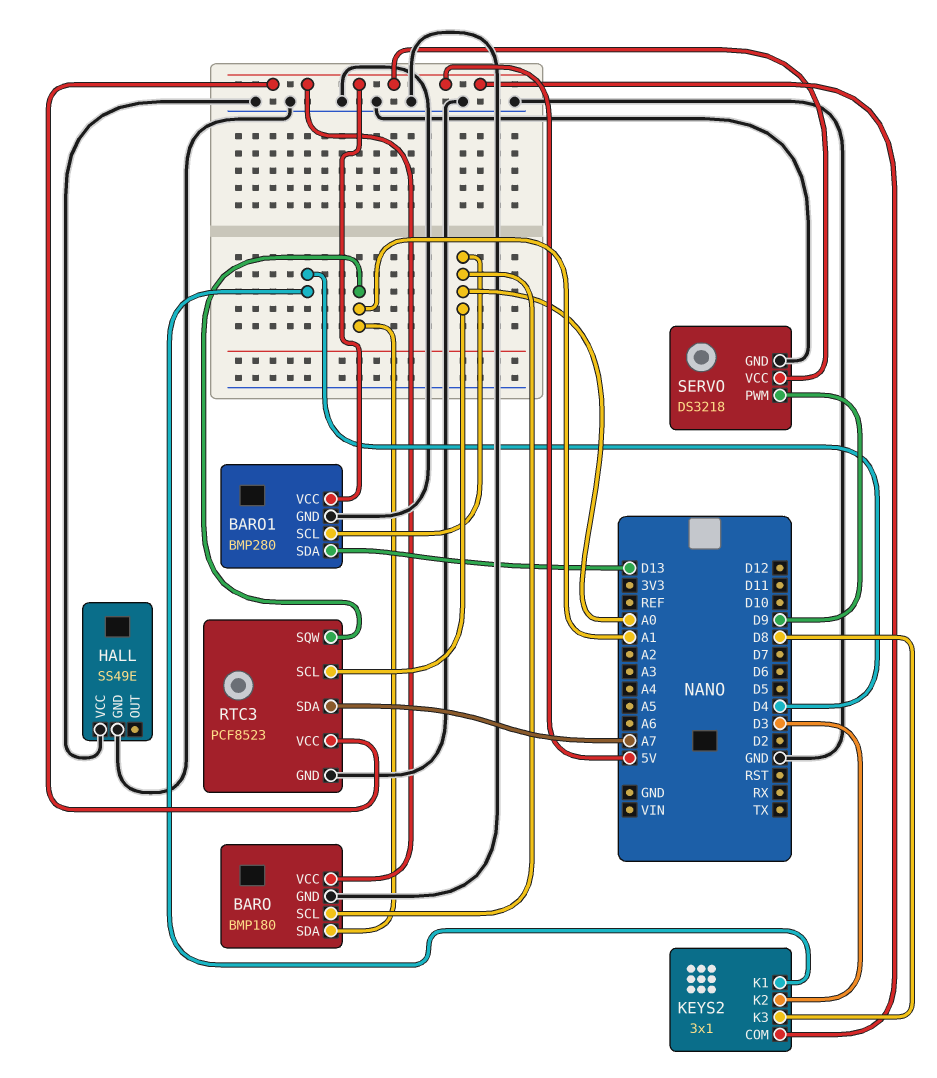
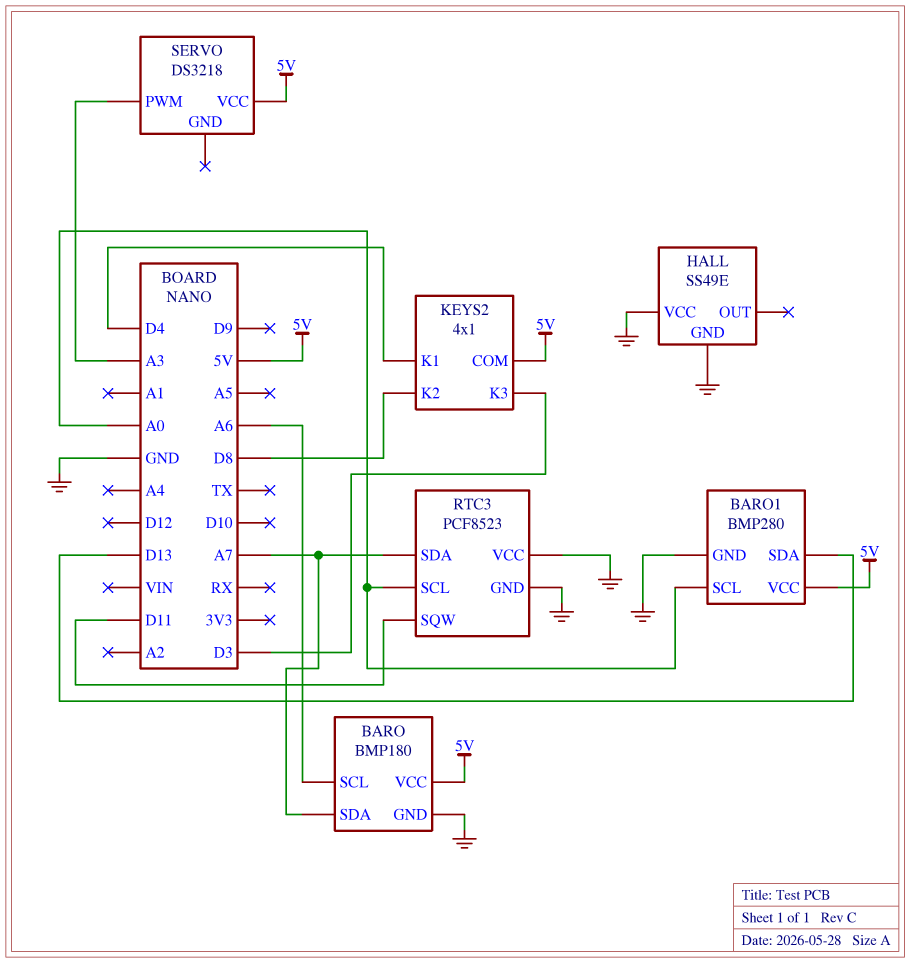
BARO pin SCL: A0 -> A6
BARO pin SDA: A1 -> A7
KEYS2: 3x1 -> 4x1
KEYS2 pin K2: D3 -> D8
KEYS2 pin K3: D8 -> D3
RTC3 pin SQW: A1 -> D11
RTC3 pin VCC: 5V -> GND
SERVO pin GND: GND -> none
SERVO pin PWM: D9 -> A3

